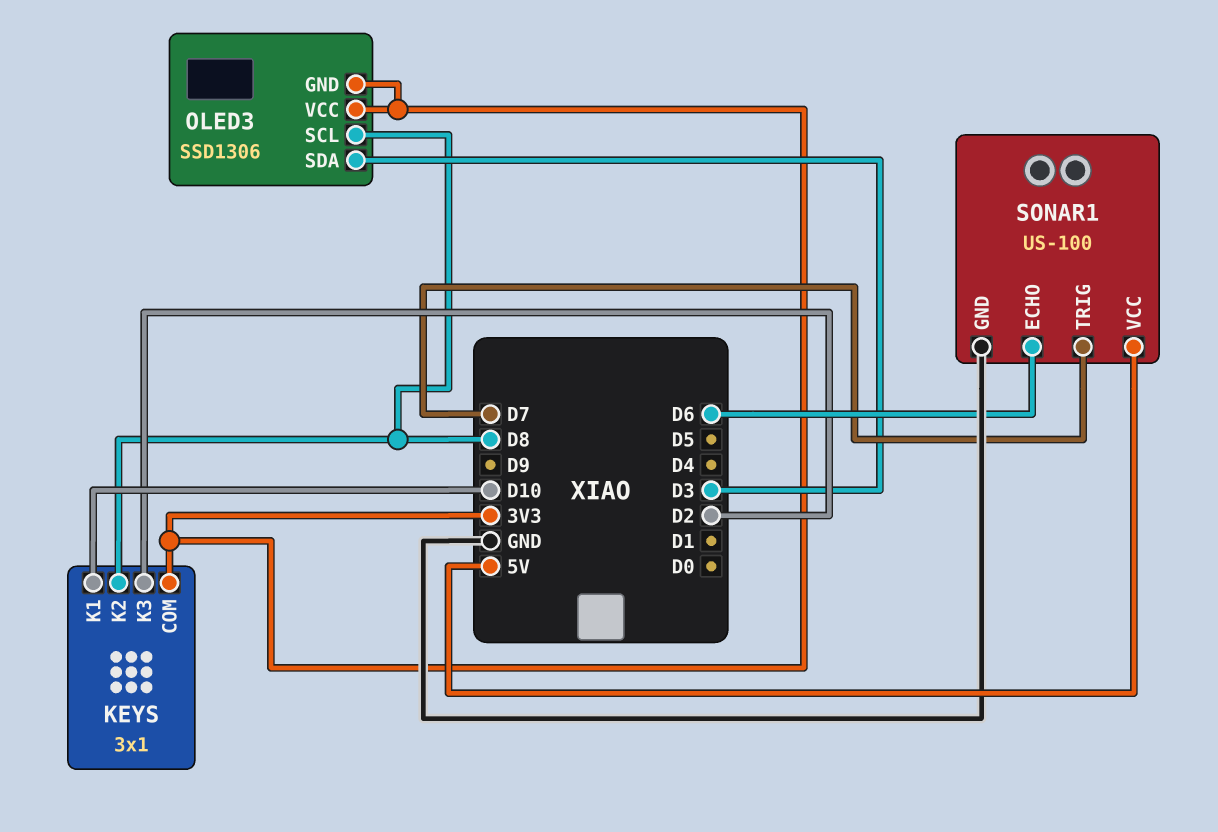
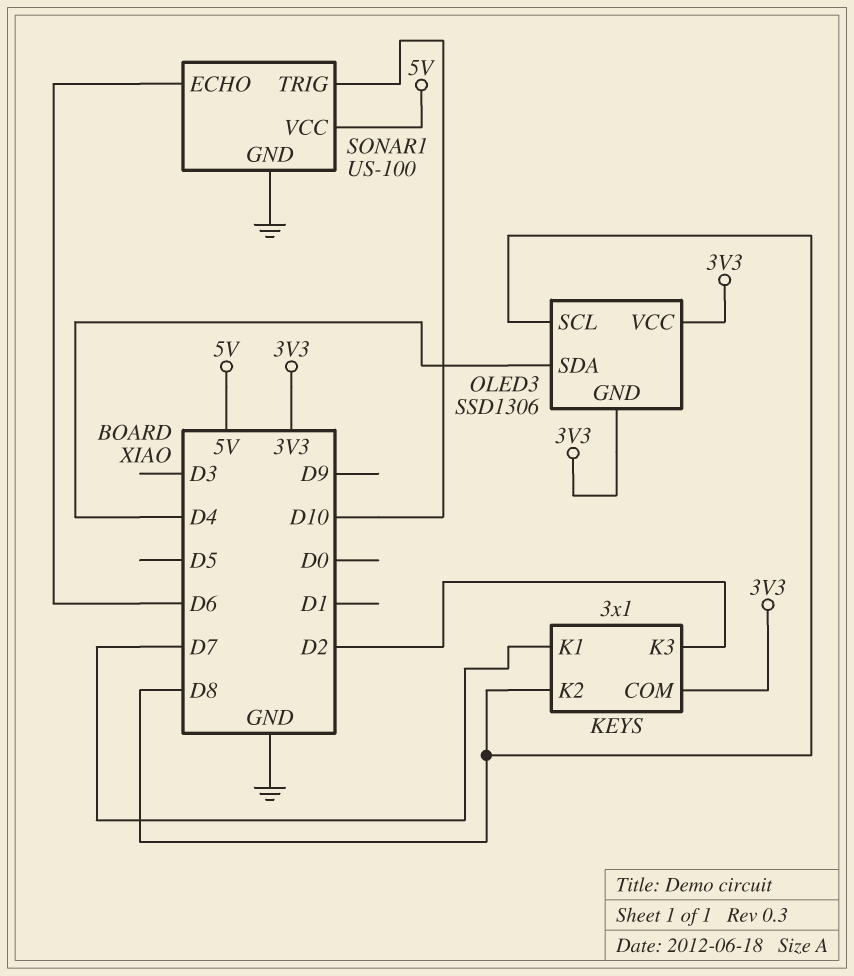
KEYS pin K1: D10 -> D7
OLED3 pin SDA: D3 -> D4
SONAR1 pin TRIG: D7 -> D10

